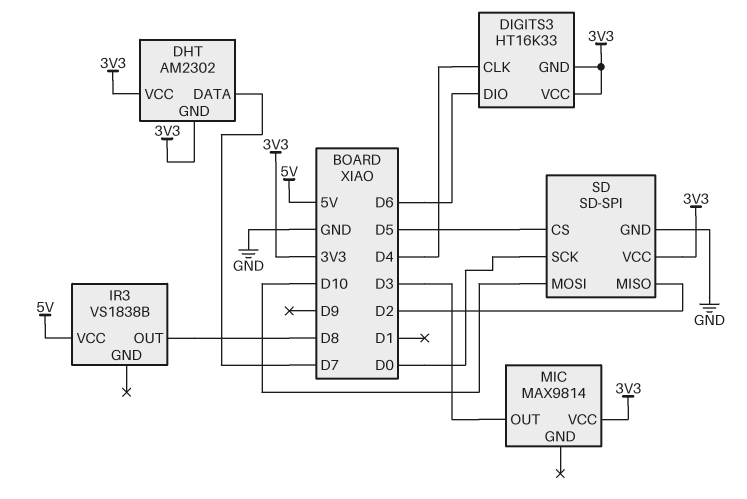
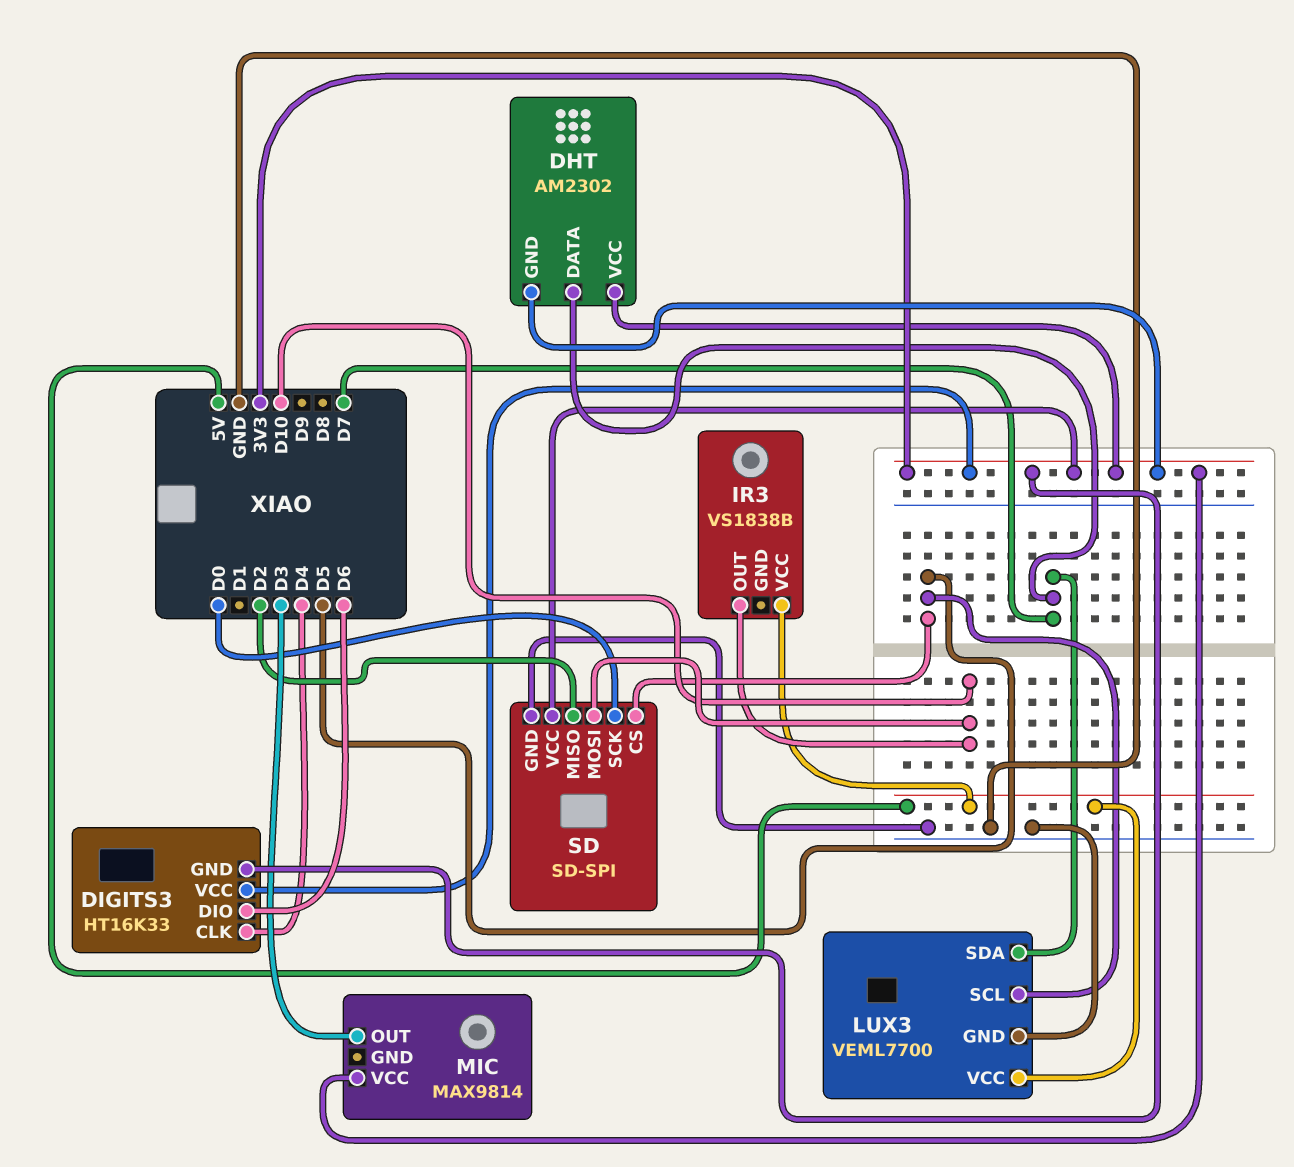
IR3 pin OUT: D8 -> D10
LUX3: none -> VEML7700
LUX3 pin GND: none -> GND
LUX3 pin SCL: none -> D5
LUX3 pin SDA: none -> D7
LUX3 pin VCC: none -> 5V

